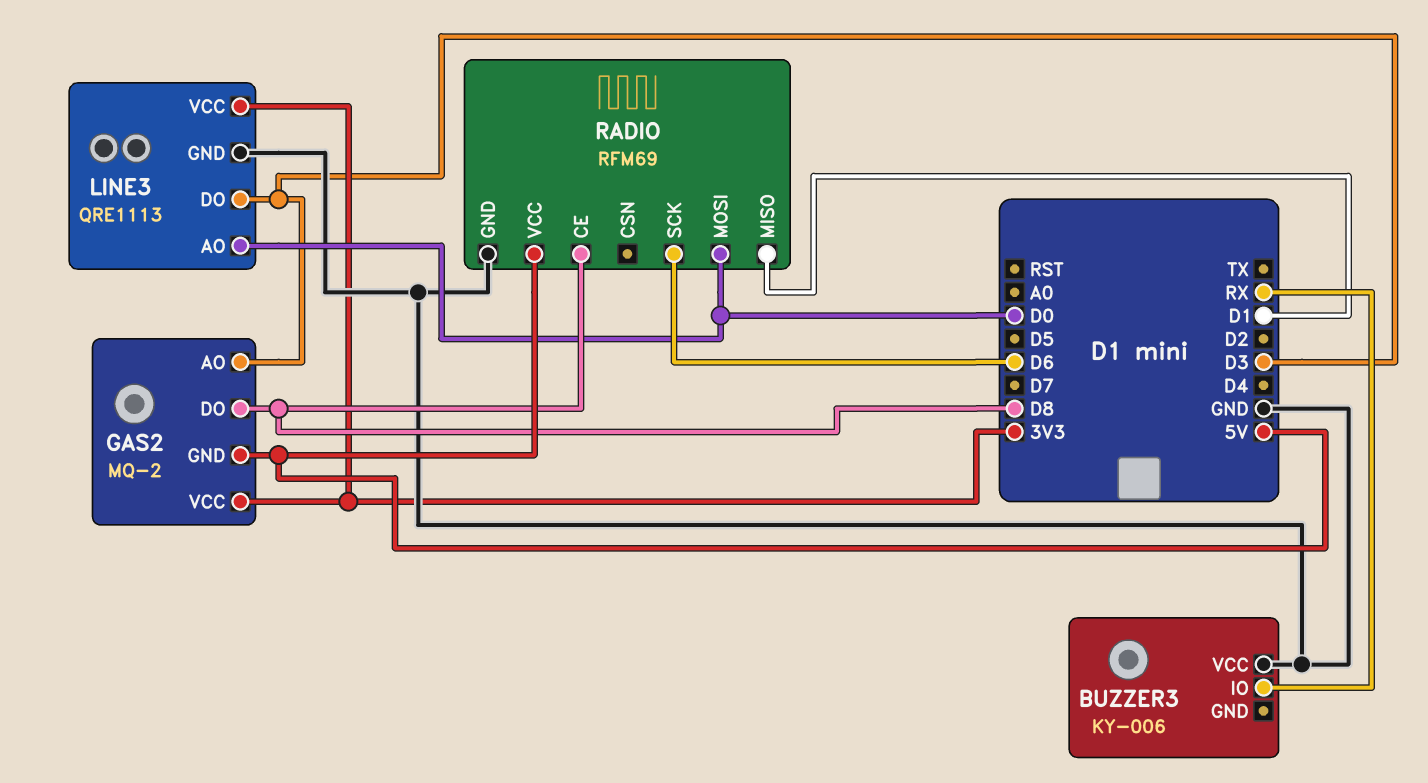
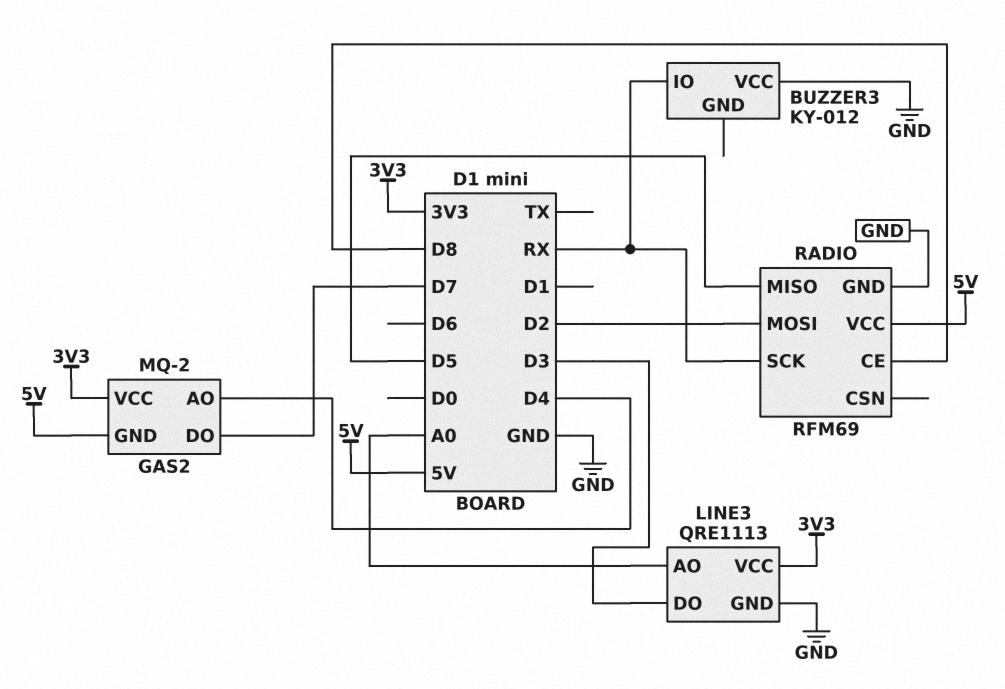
BUZZER3: KY-006 -> KY-012
GAS2 pin AO: D3 -> D4
GAS2 pin DO: D8 -> D7
LINE3 pin AO: D0 -> A0
RADIO pin MISO: D1 -> D5
RADIO pin MOSI: D0 -> D2
RADIO pin SCK: D6 -> RX

